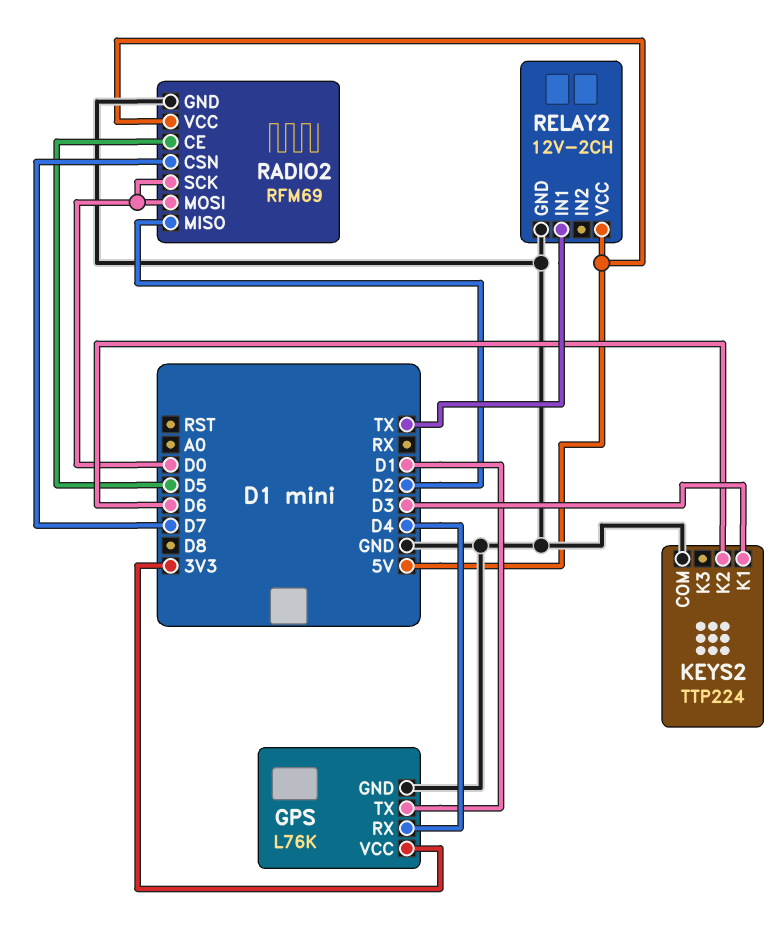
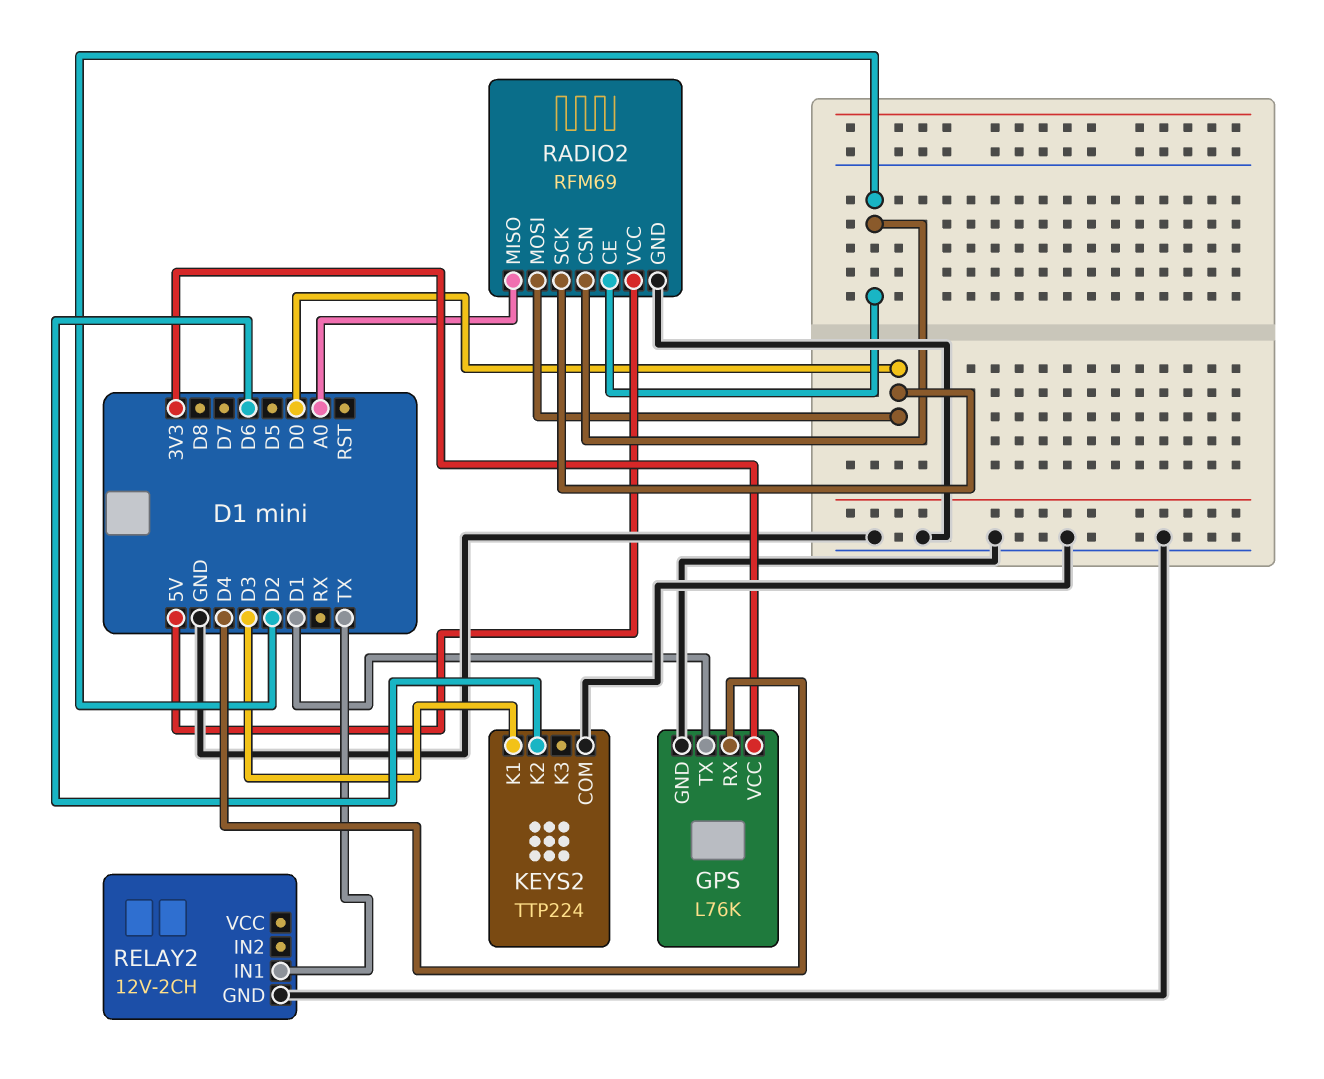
RADIO2 pin CE: D5 -> D2
RADIO2 pin CSN: D7 -> D2
RADIO2 pin MISO: D2 -> A0
RELAY2 pin VCC: 5V -> none

